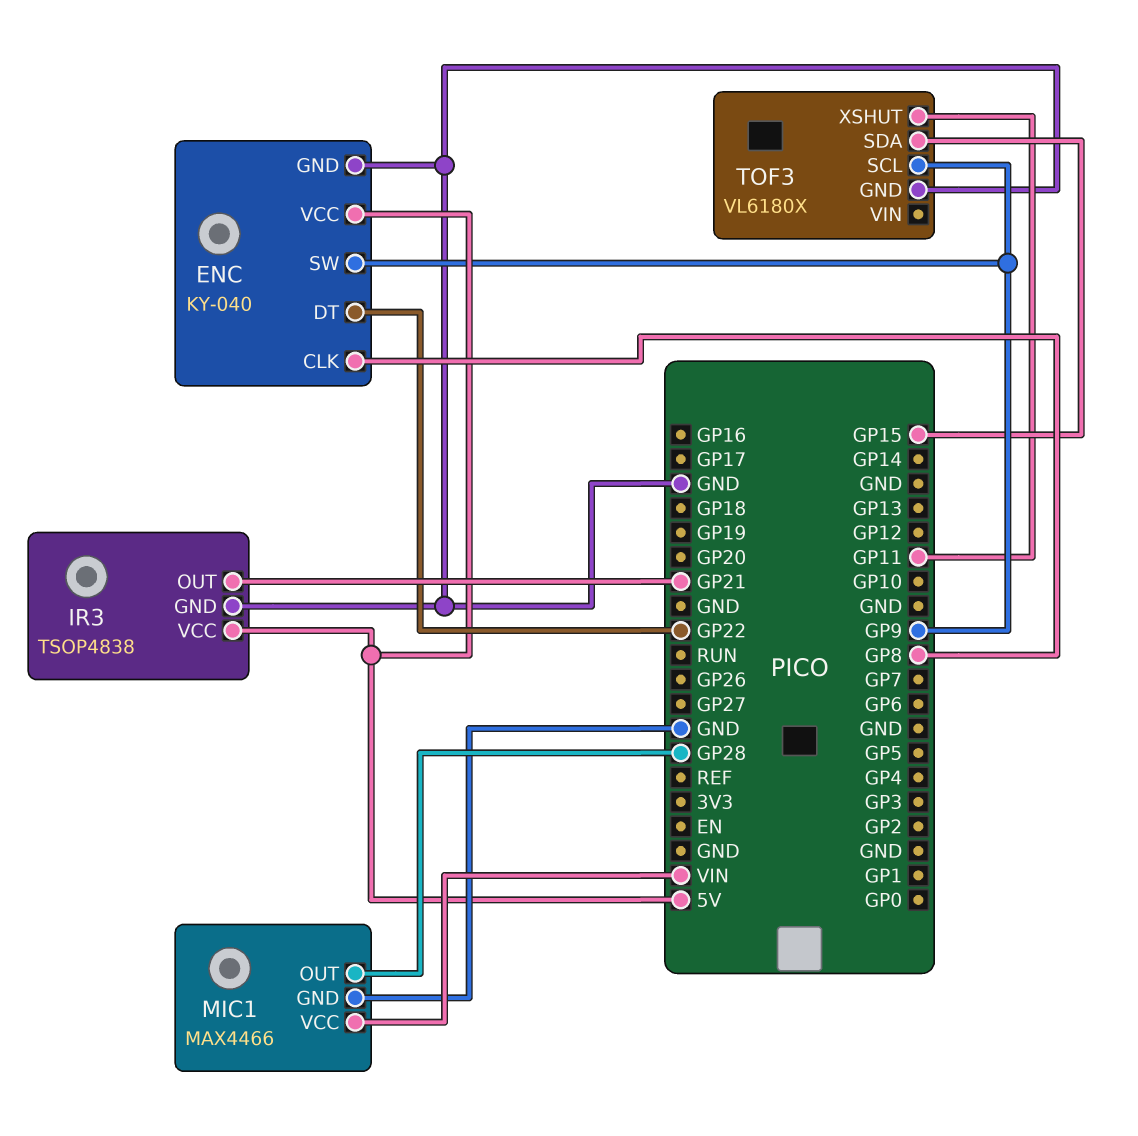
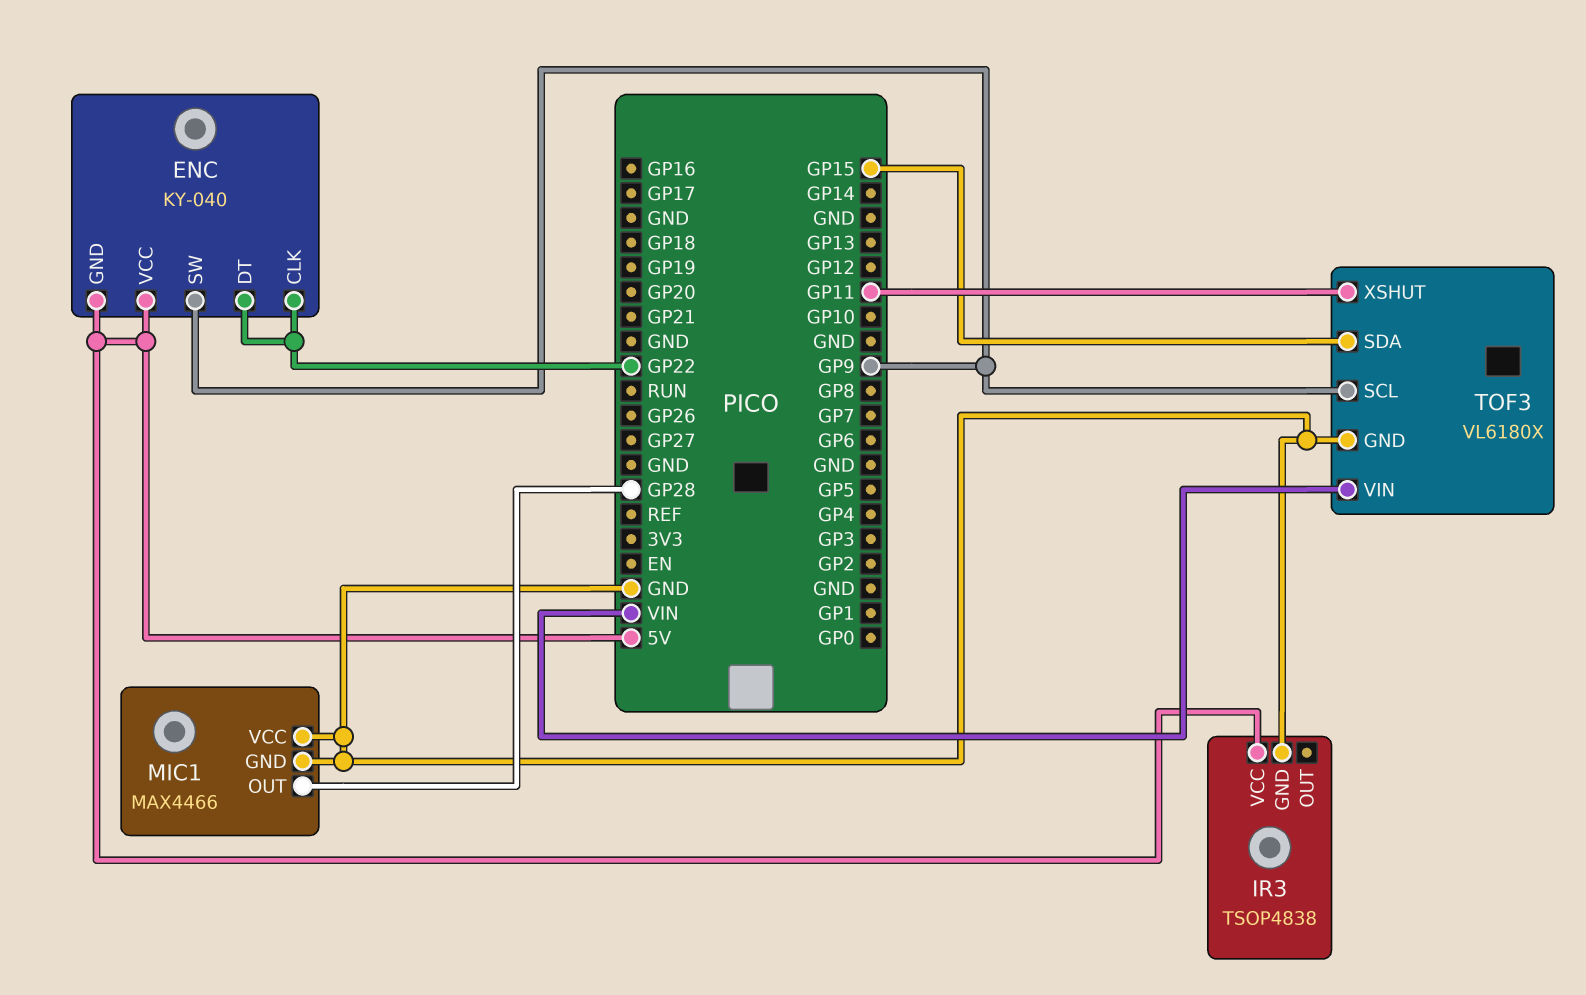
ENC pin CLK: GP8 -> GP22
ENC pin GND: GND -> 5V
IR3 pin OUT: GP21 -> none
MIC1 pin VCC: VIN -> GND
TOF3 pin VIN: none -> VIN

